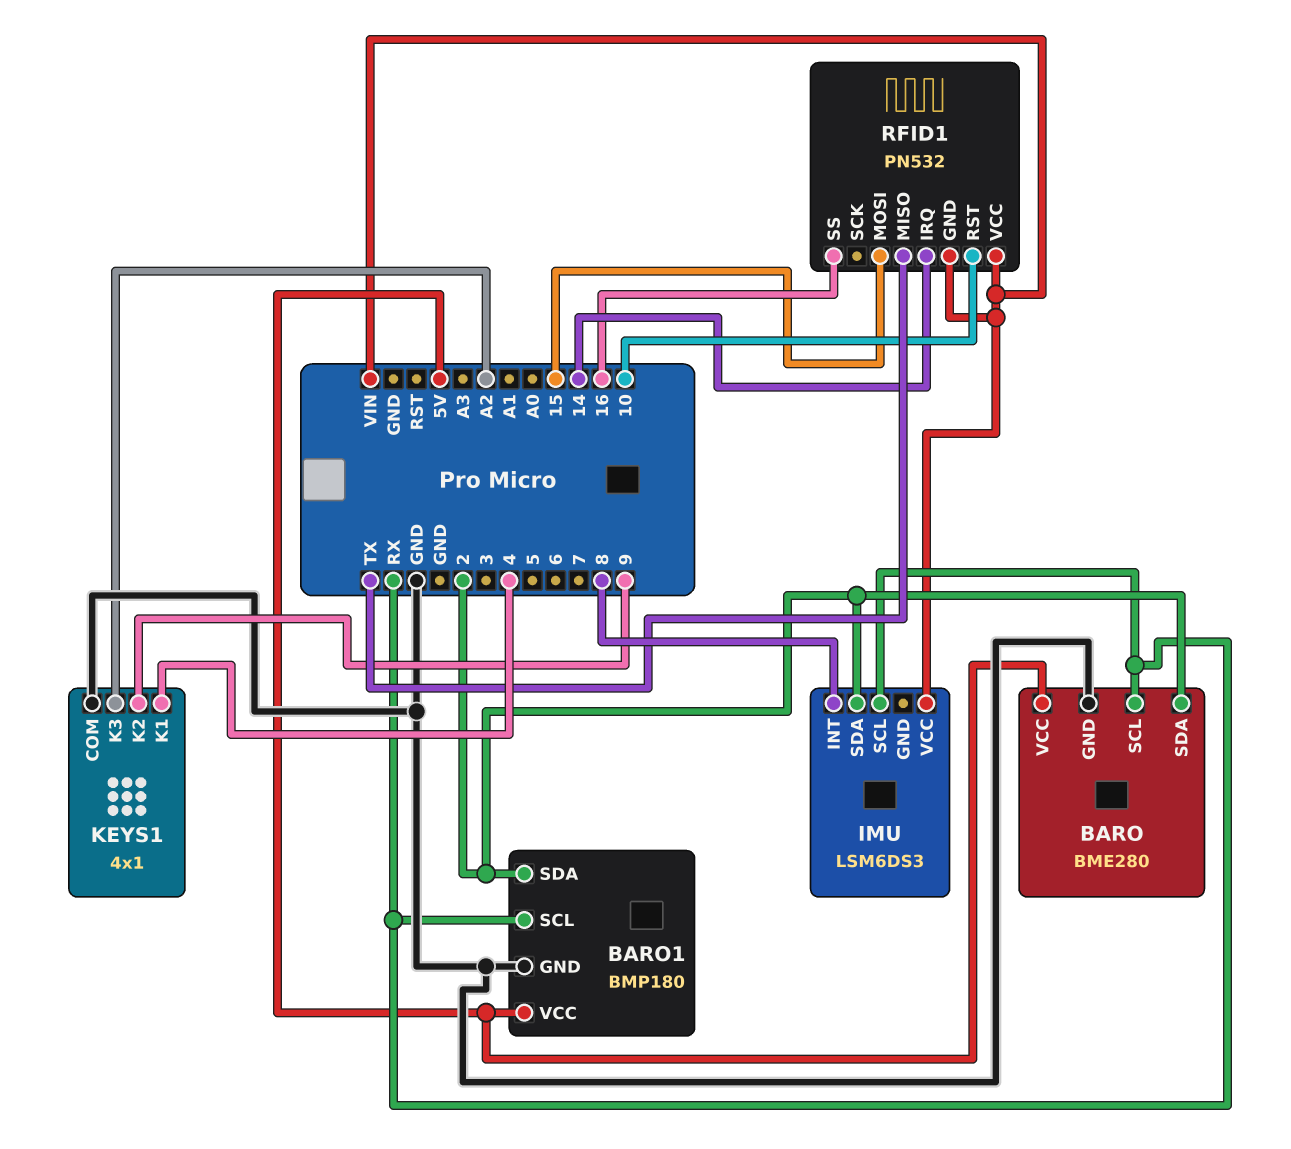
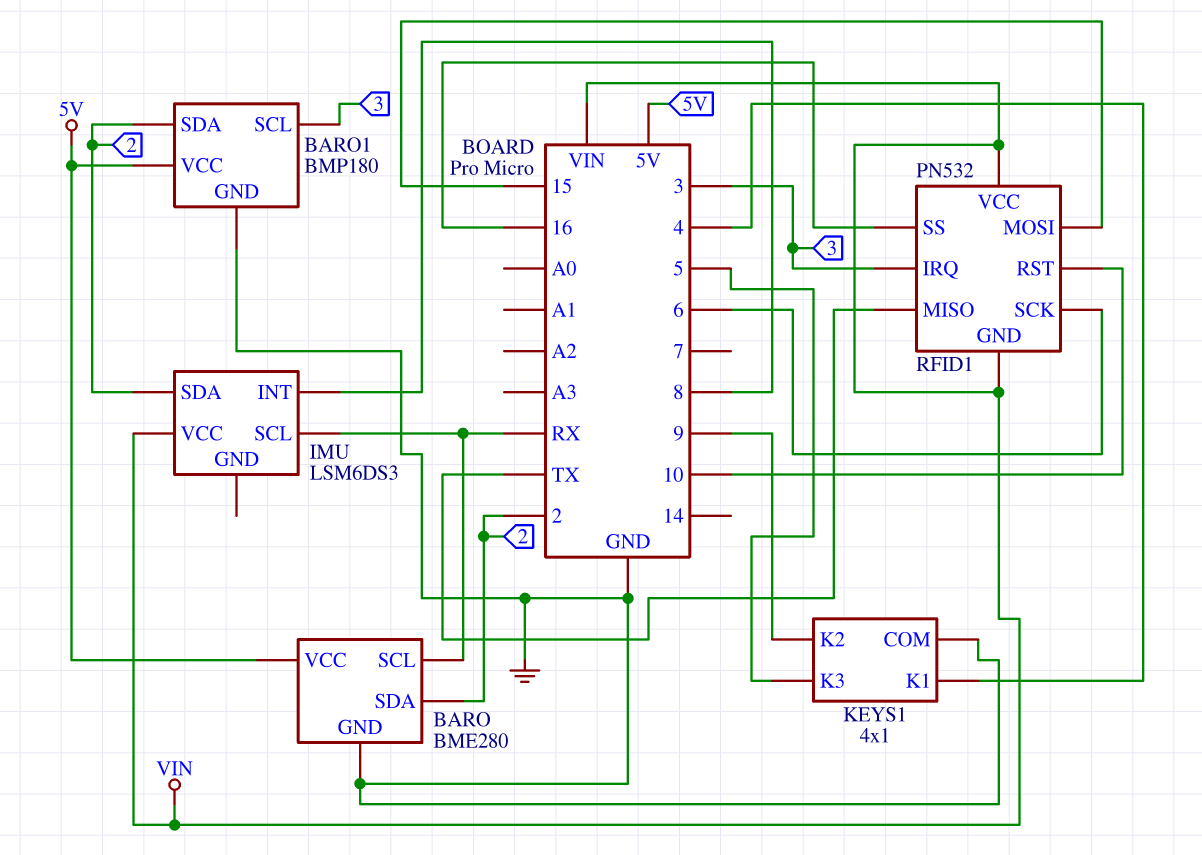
BARO1 pin SCL: RX -> 3
KEYS1 pin K3: A2 -> 5
RFID1 pin IRQ: 14 -> 3
RFID1 pin SCK: none -> 6

